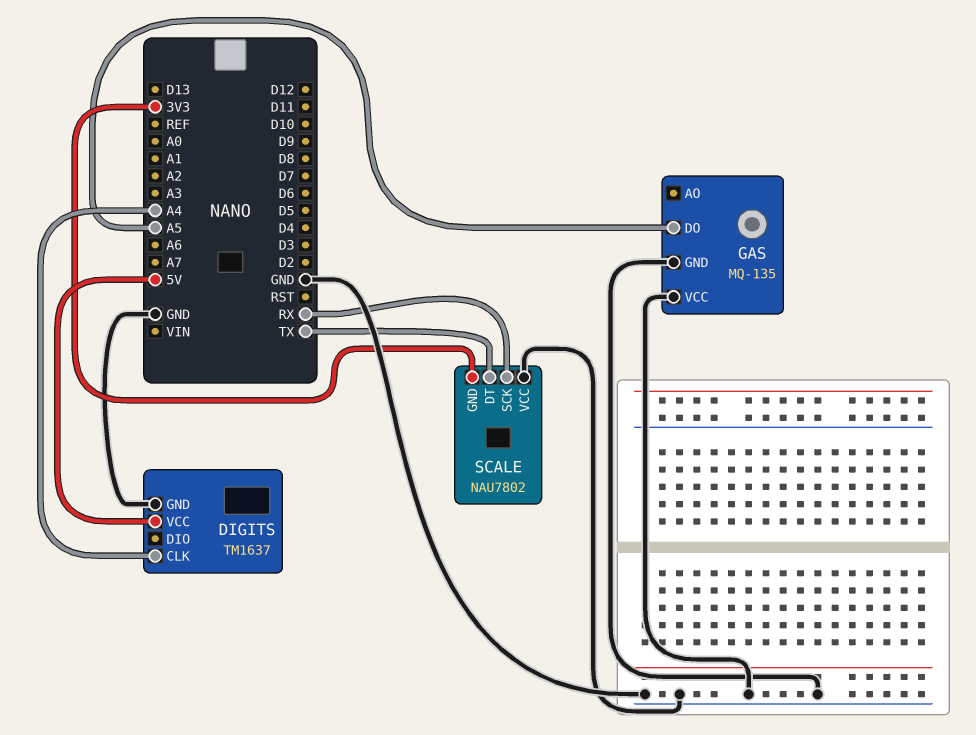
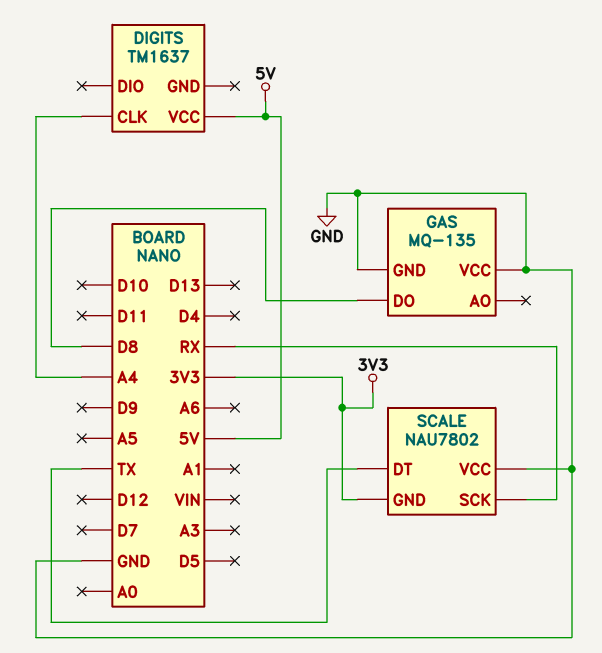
DIGITS pin GND: GND -> none
GAS pin DO: A5 -> D8

